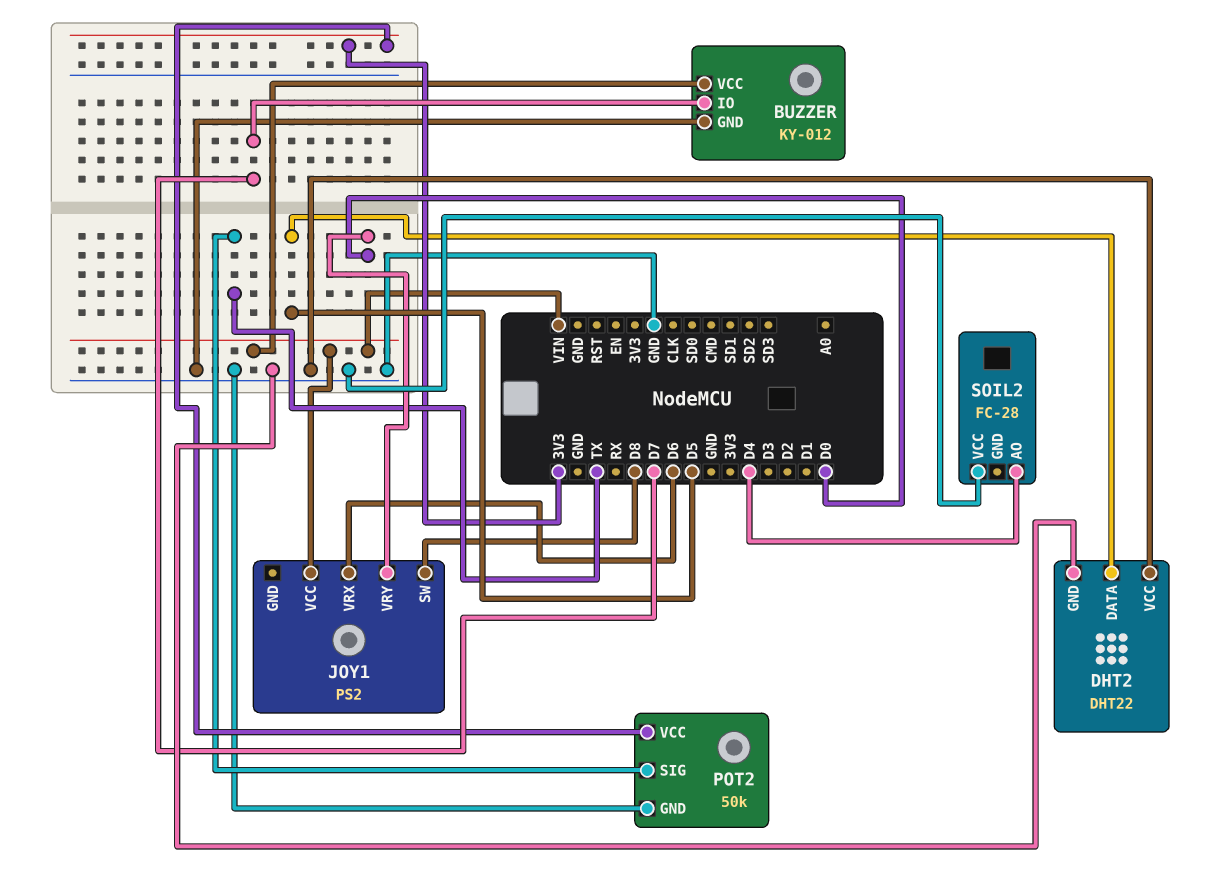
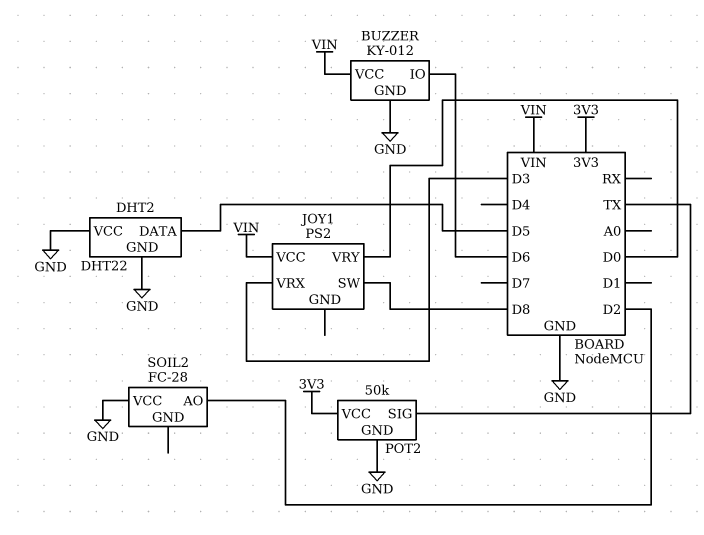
BUZZER pin IO: D7 -> D6
JOY1 pin VRX: D6 -> D3
SOIL2 pin AO: D4 -> D2

